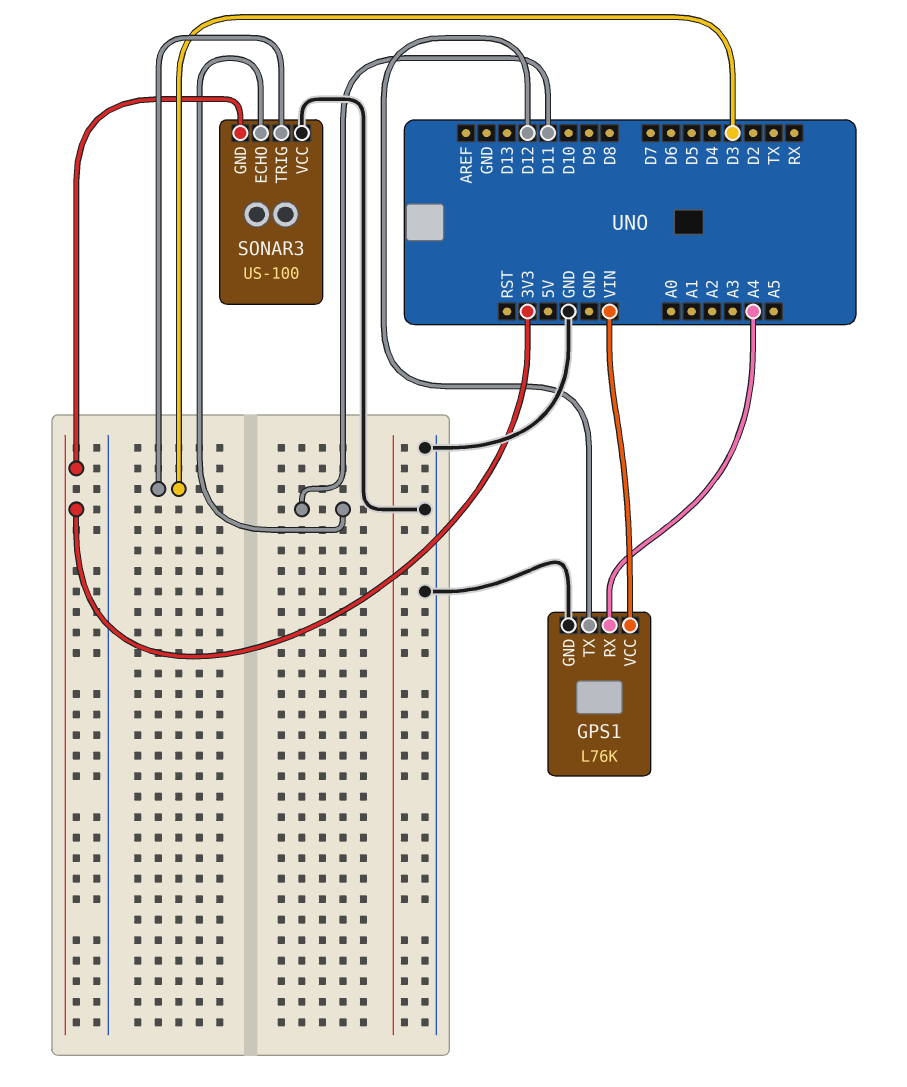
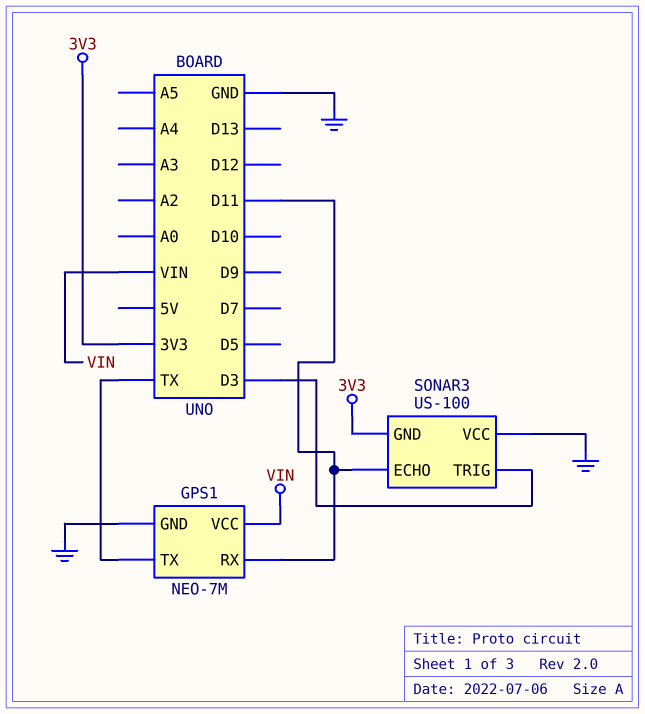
GPS1: L76K -> NEO-7M
GPS1 pin RX: A4 -> D11
GPS1 pin TX: D12 -> TX

